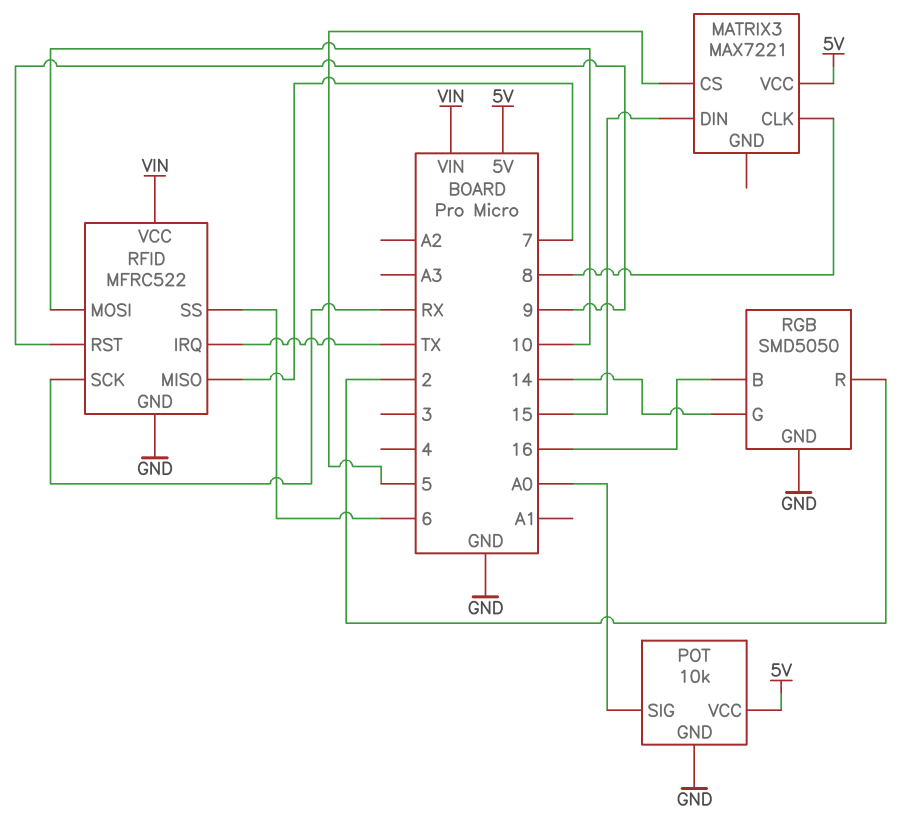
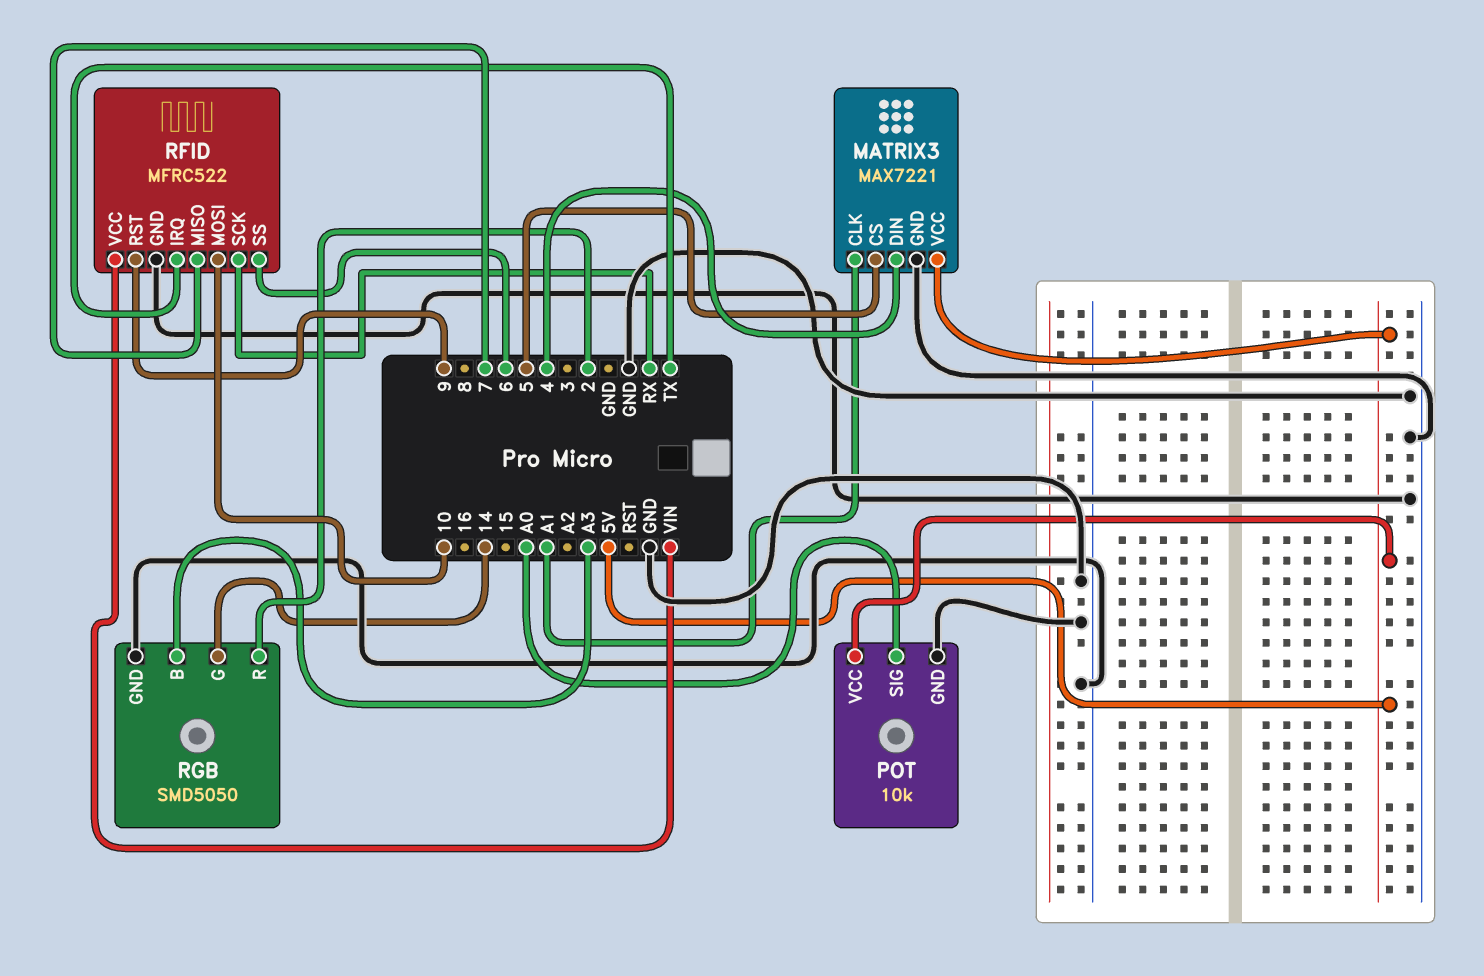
MATRIX3 pin CLK: 8 -> A1
MATRIX3 pin DIN: 15 -> 4
MATRIX3 pin GND: none -> GND
RGB pin B: 16 -> A3

